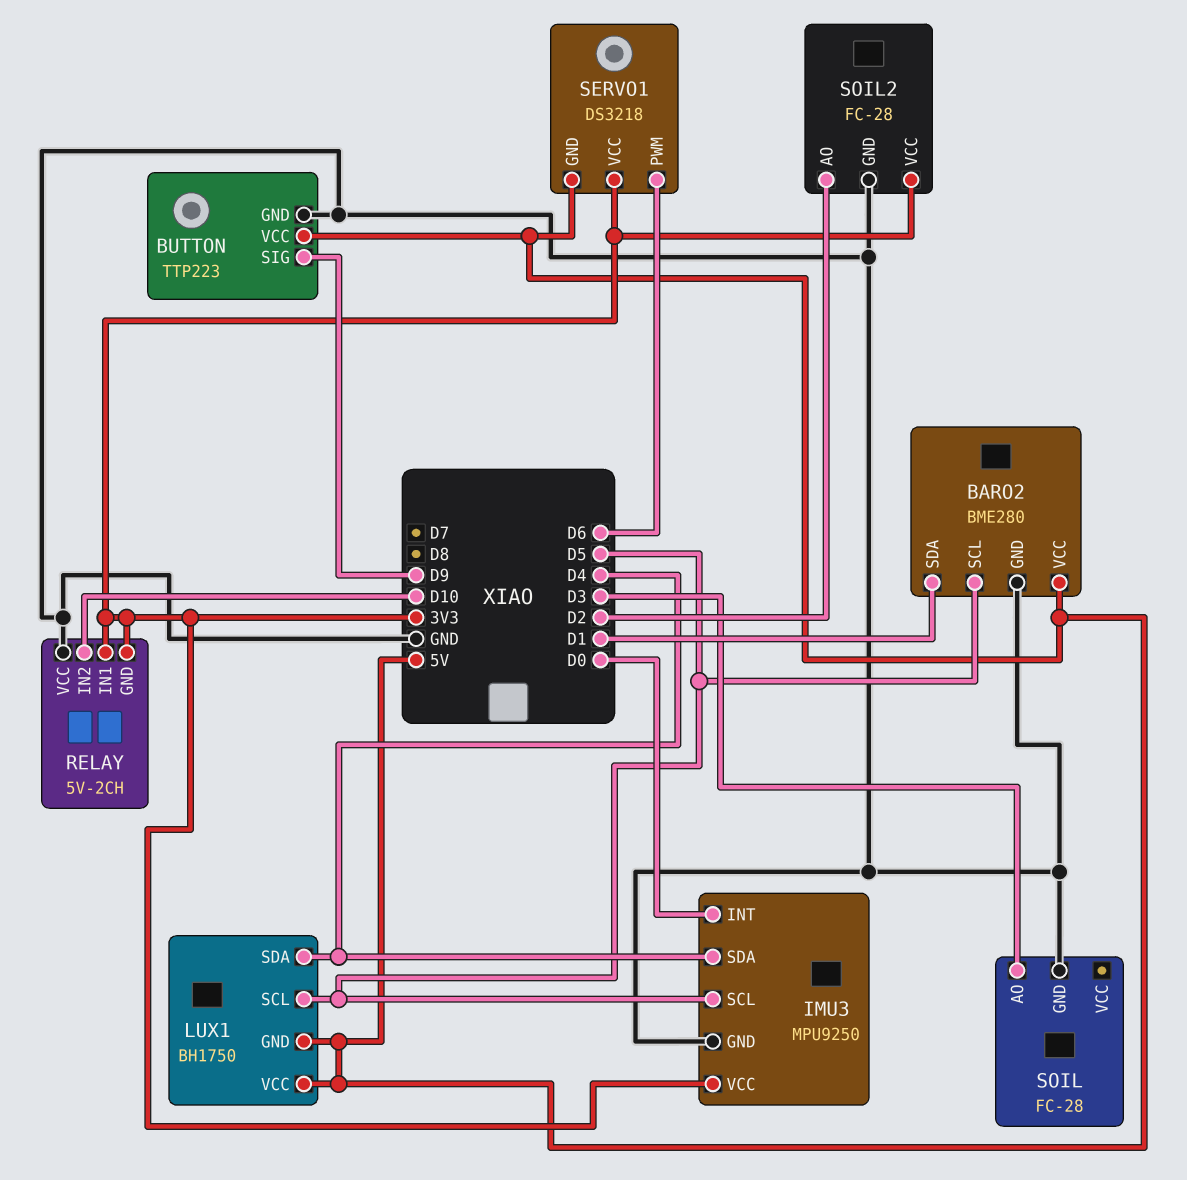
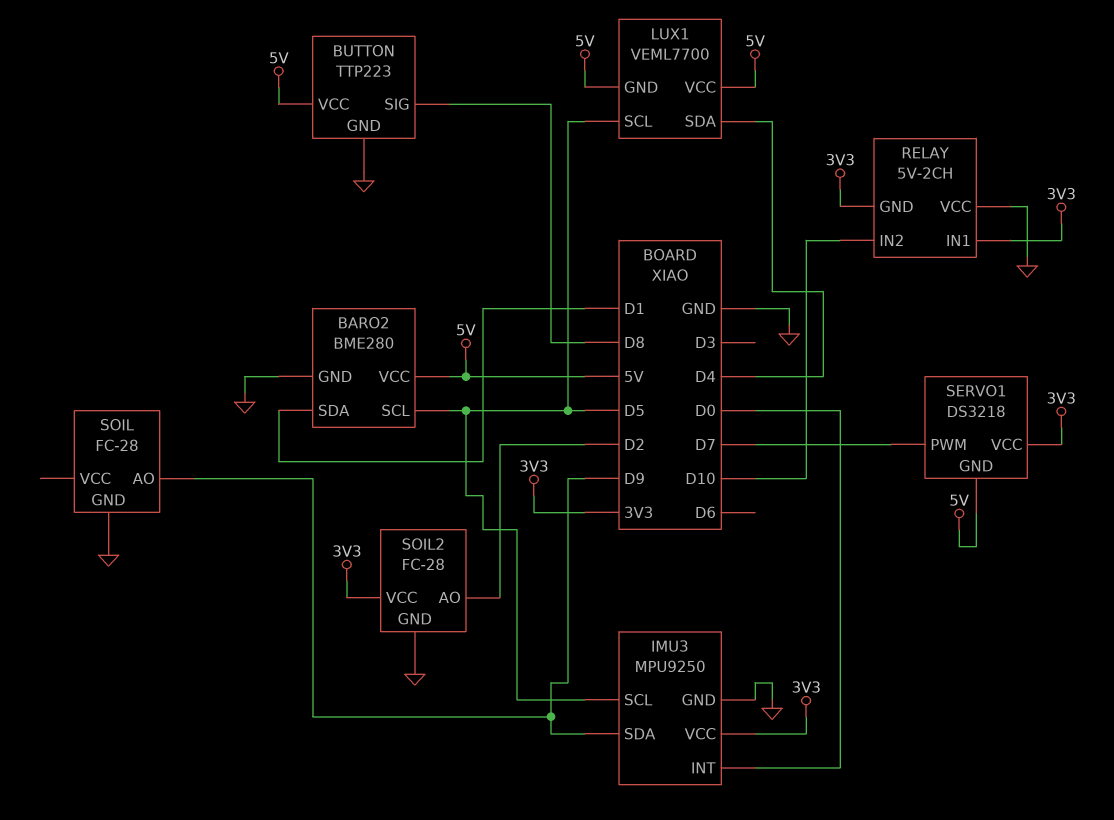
BUTTON pin SIG: D9 -> D8
IMU3 pin SDA: D4 -> D9
LUX1: BH1750 -> VEML7700
SERVO1 pin PWM: D6 -> D7
SOIL pin AO: D3 -> D9

